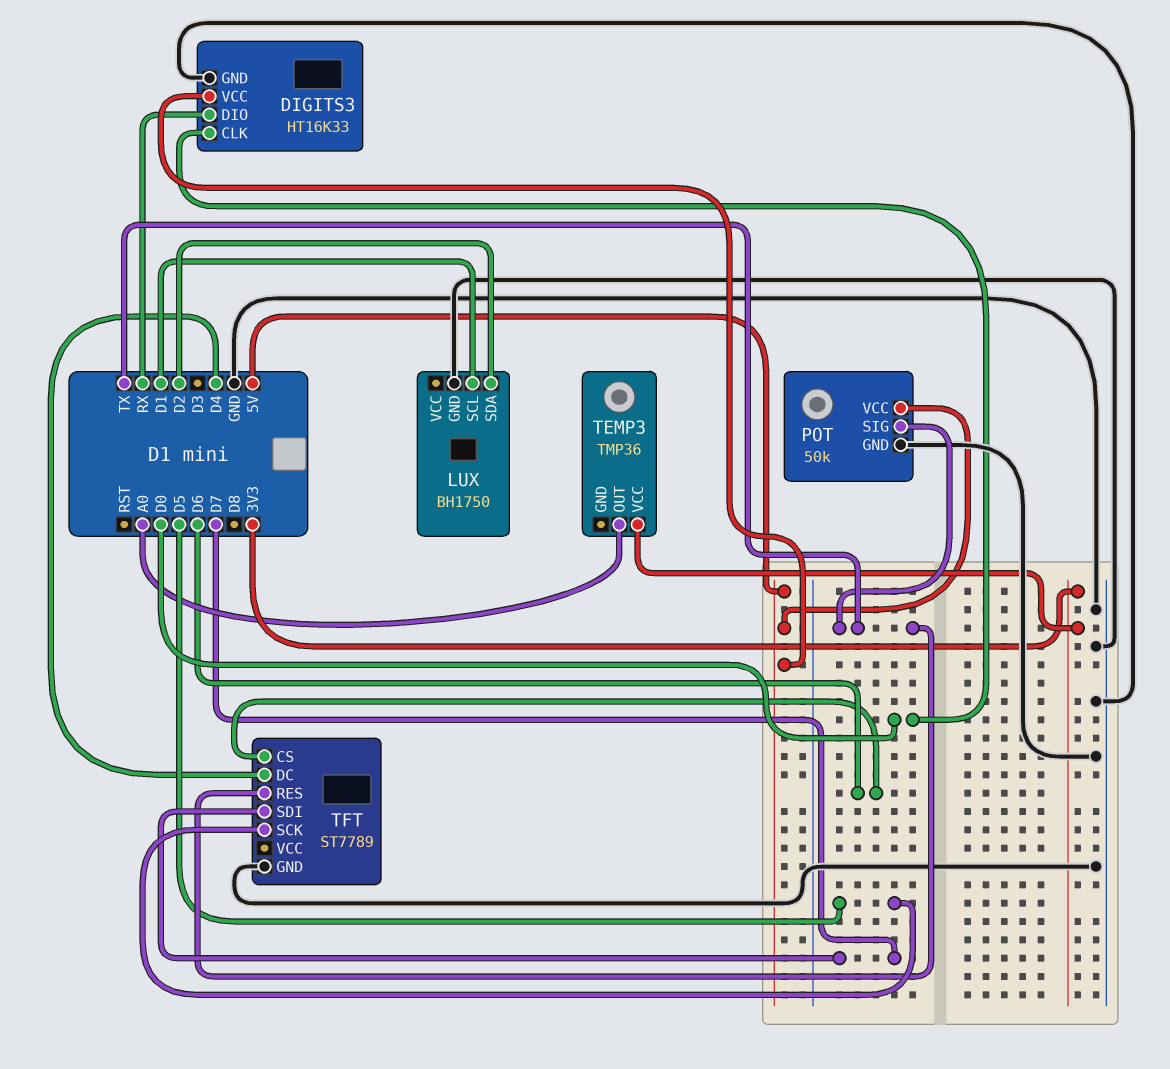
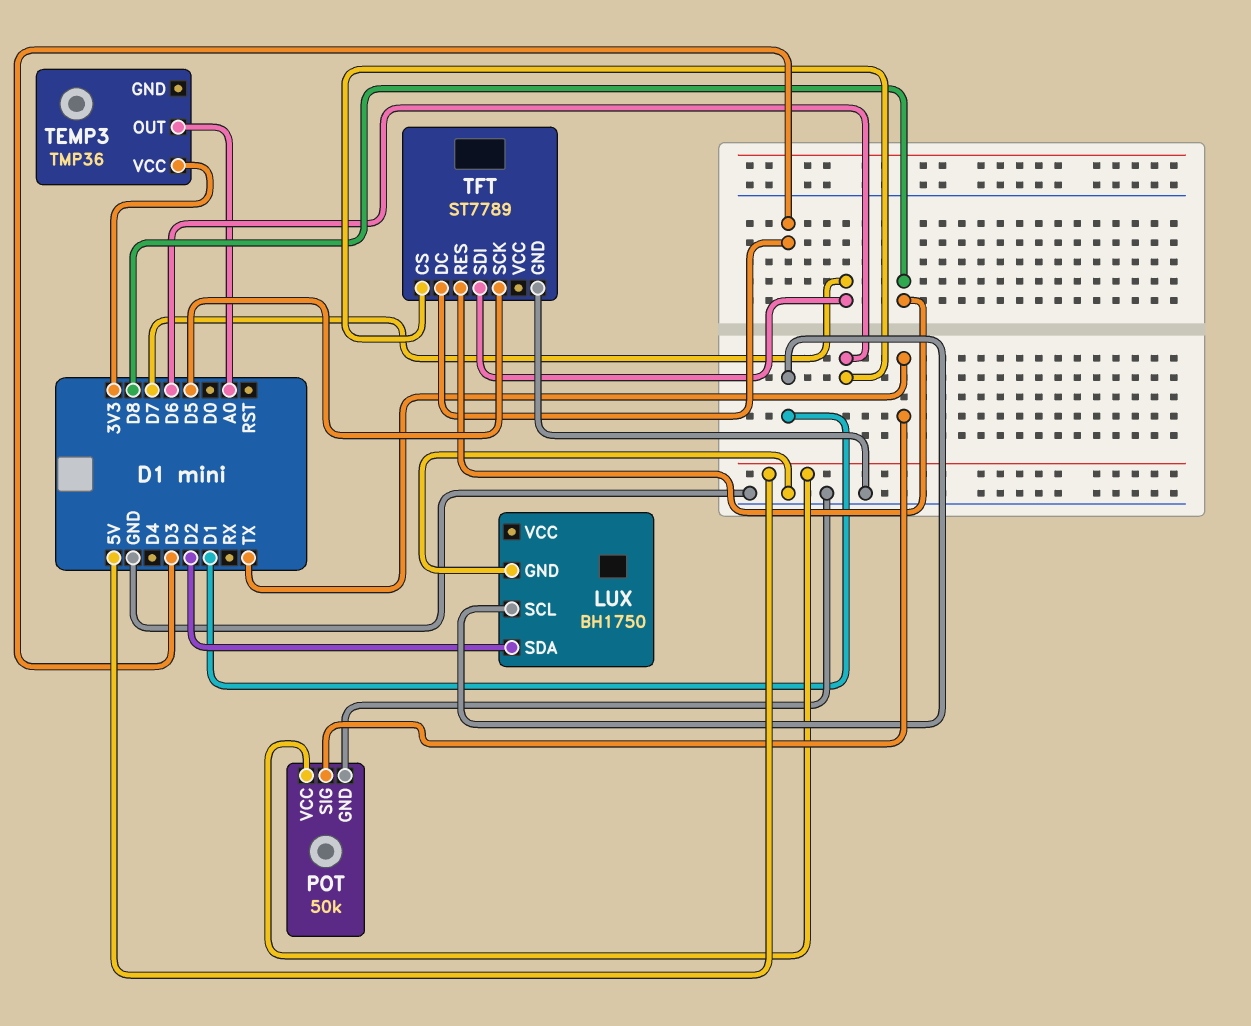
DIGITS3: HT16K33 -> none
DIGITS3 pin CLK: D0 -> none
DIGITS3 pin DIO: RX -> none
DIGITS3 pin GND: GND -> none
DIGITS3 pin VCC: 5V -> none
TFT pin DC: D4 -> D3
TFT pin RES: TX -> D8

